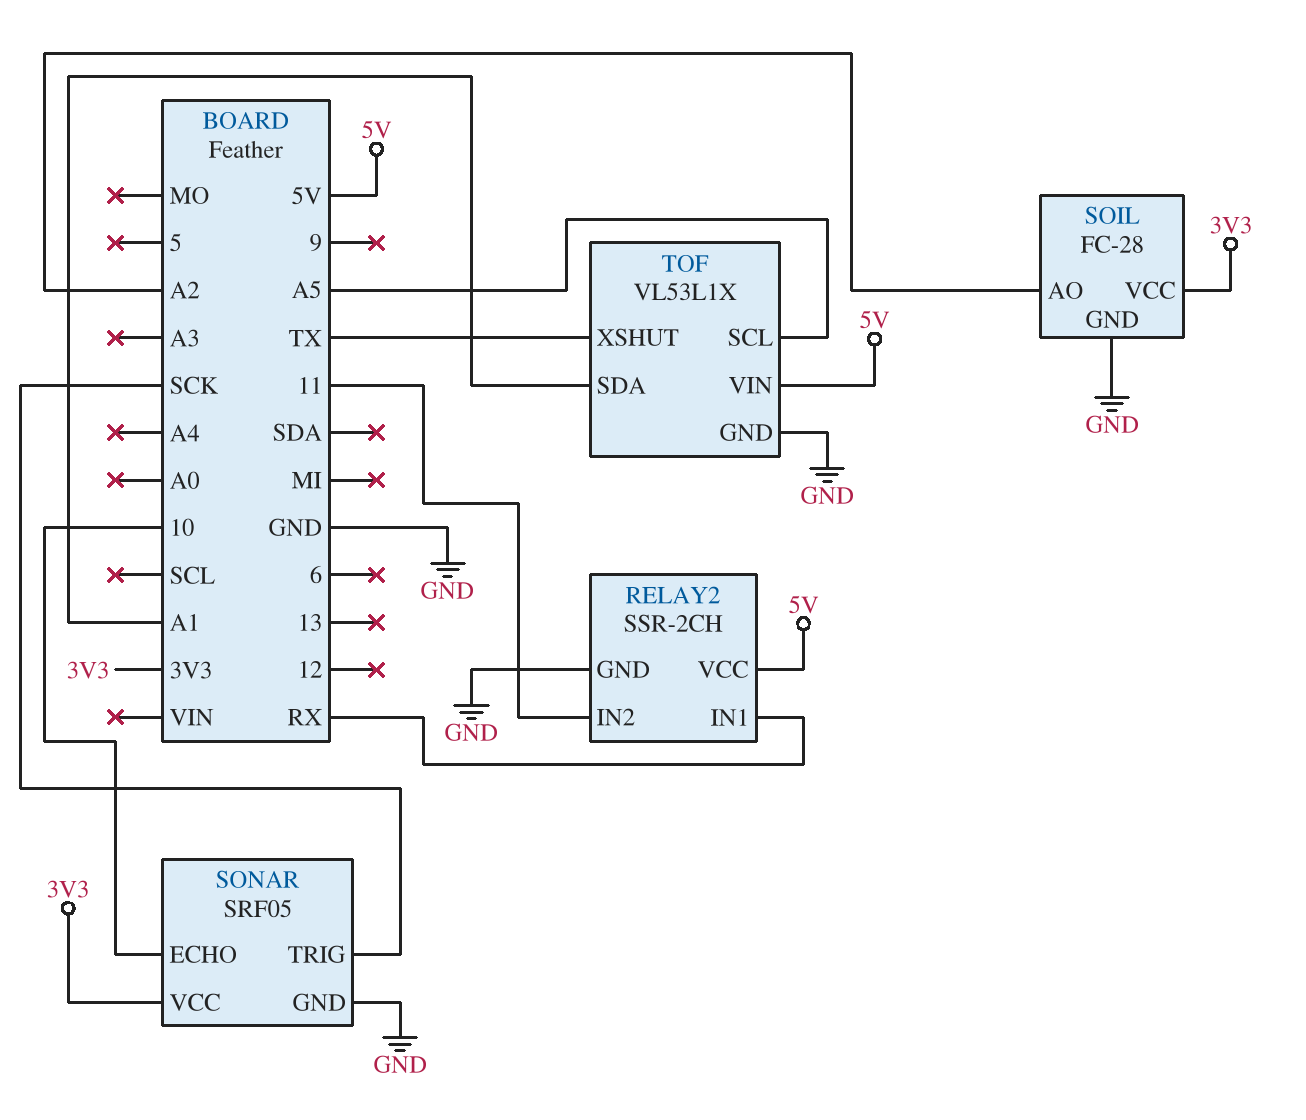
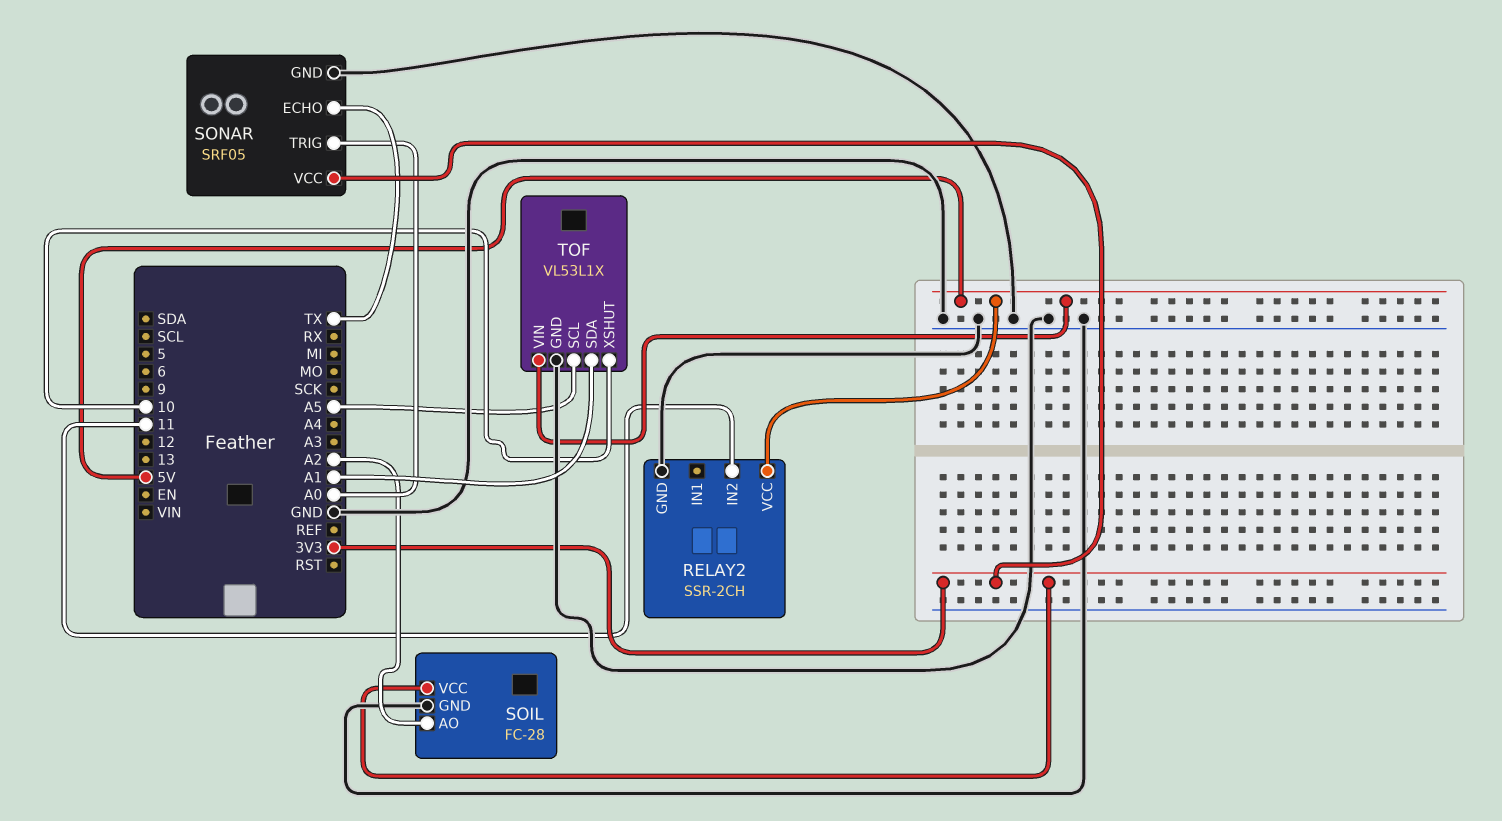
RELAY2 pin IN1: RX -> none
SONAR pin ECHO: 10 -> TX
SONAR pin TRIG: SCK -> A0
TOF pin XSHUT: TX -> 10

